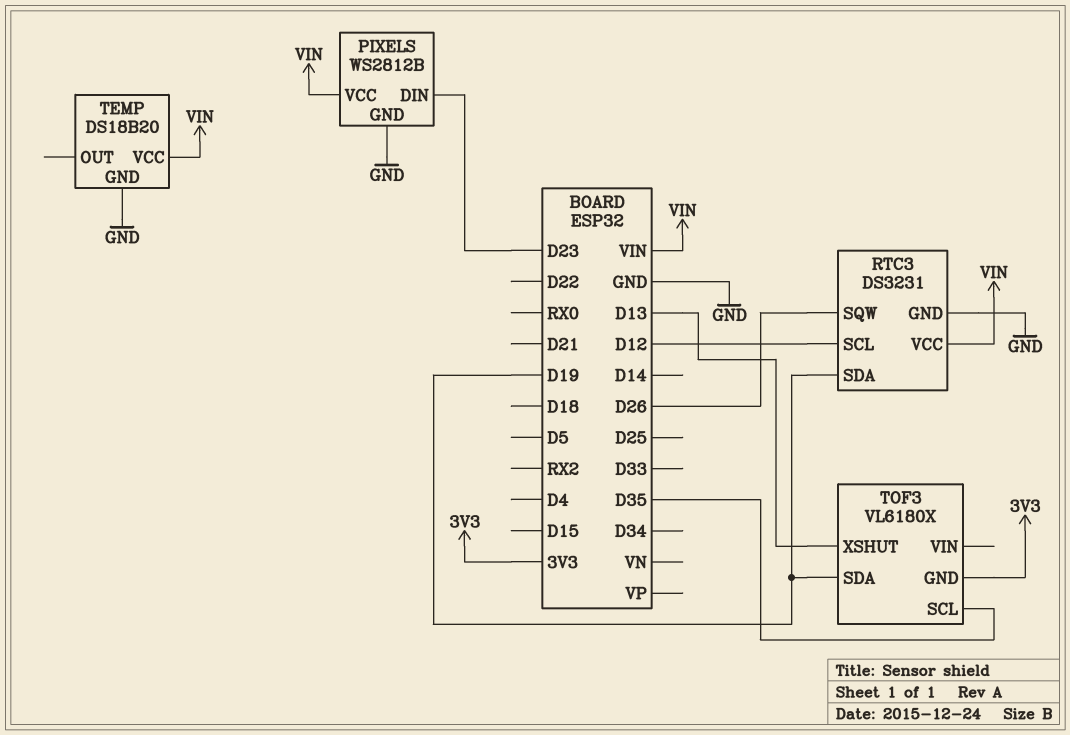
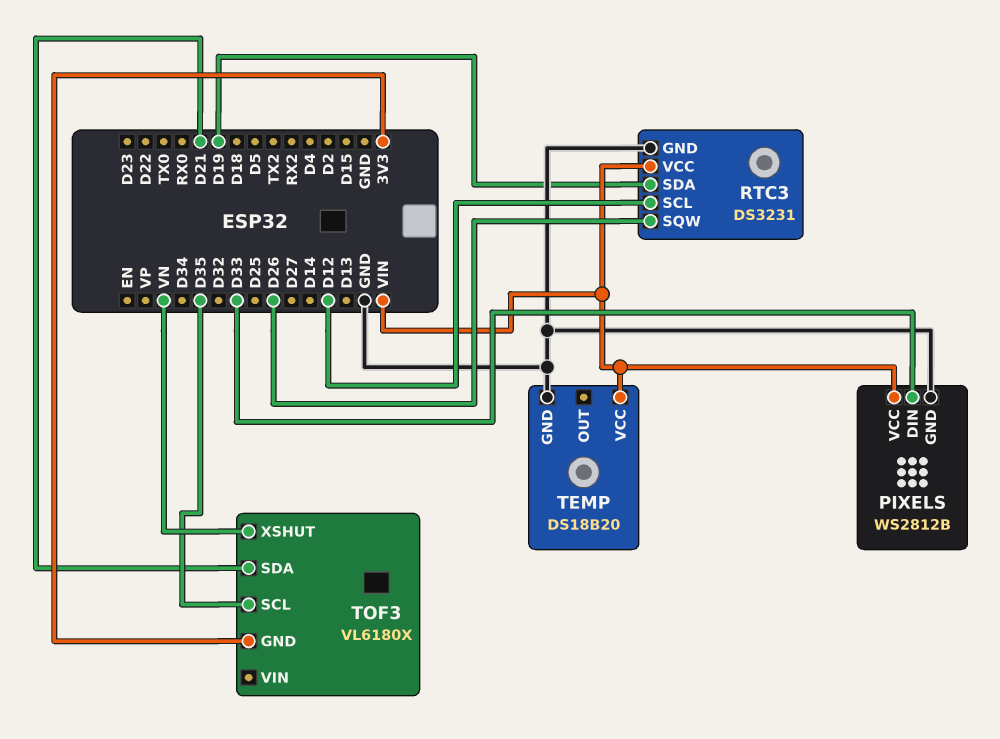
PIXELS pin DIN: D23 -> D33
TOF3 pin SDA: D19 -> D21
TOF3 pin XSHUT: D13 -> VN

